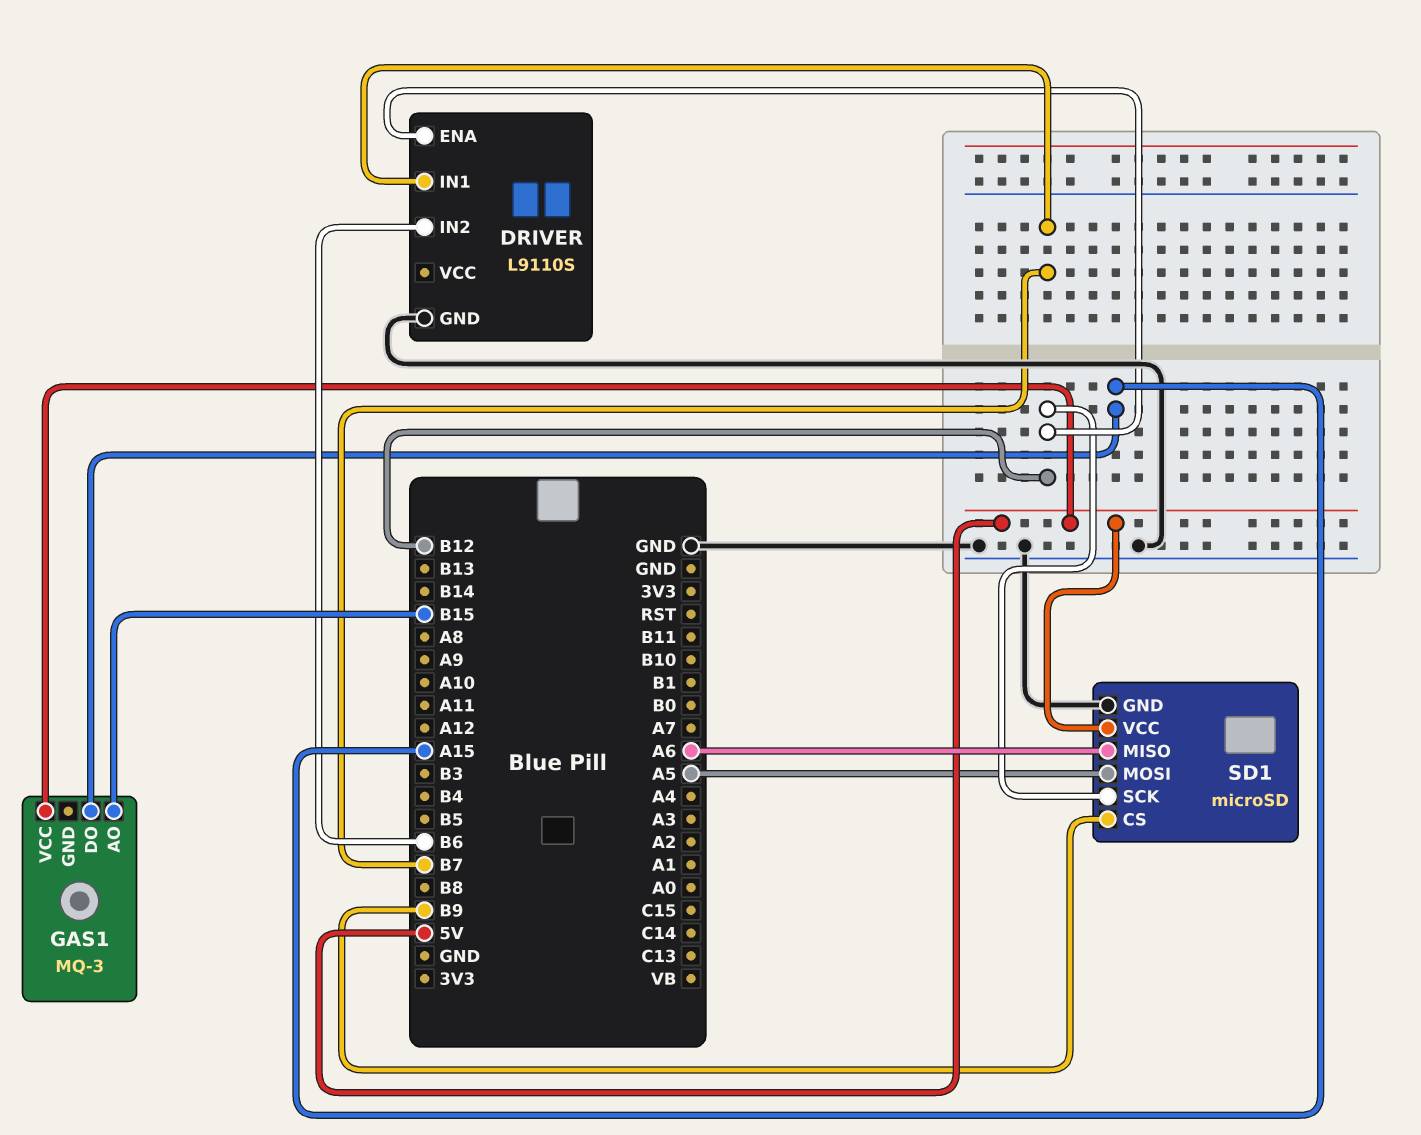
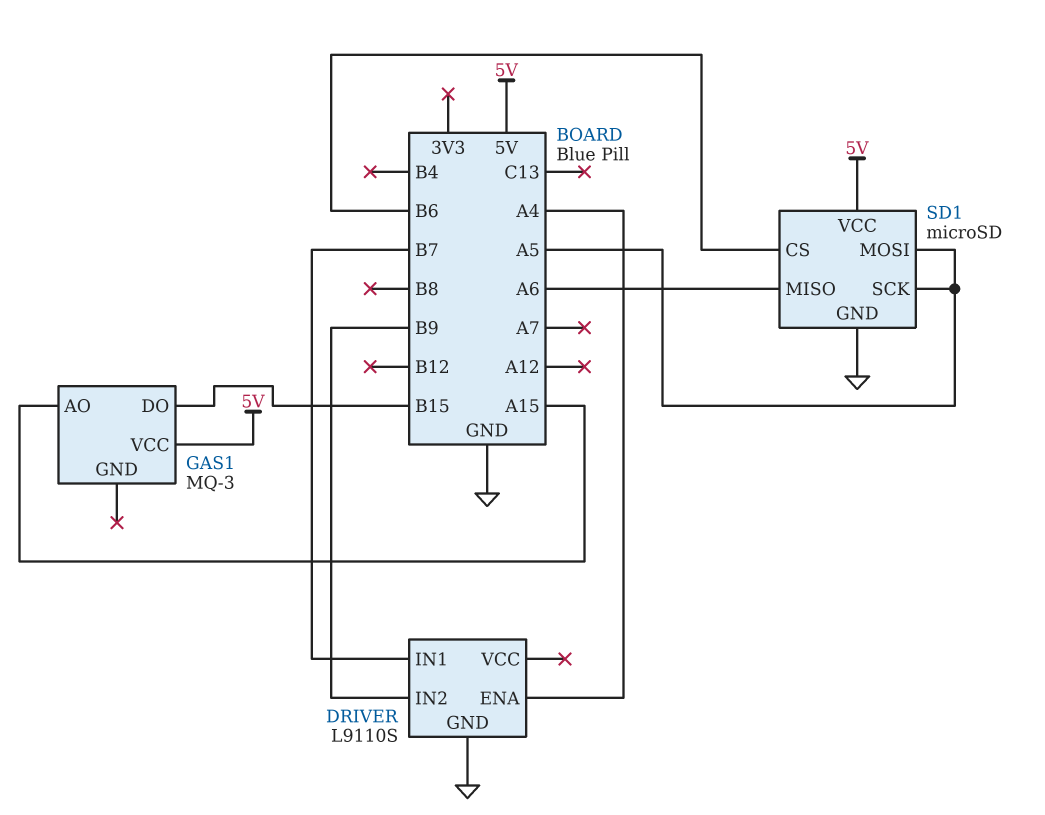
DRIVER pin ENA: B12 -> A4
DRIVER pin IN2: B6 -> B9
GAS1 pin AO: B15 -> A15
GAS1 pin DO: A15 -> B15
SD1 pin CS: B9 -> B6
SD1 pin SCK: B12 -> A5

